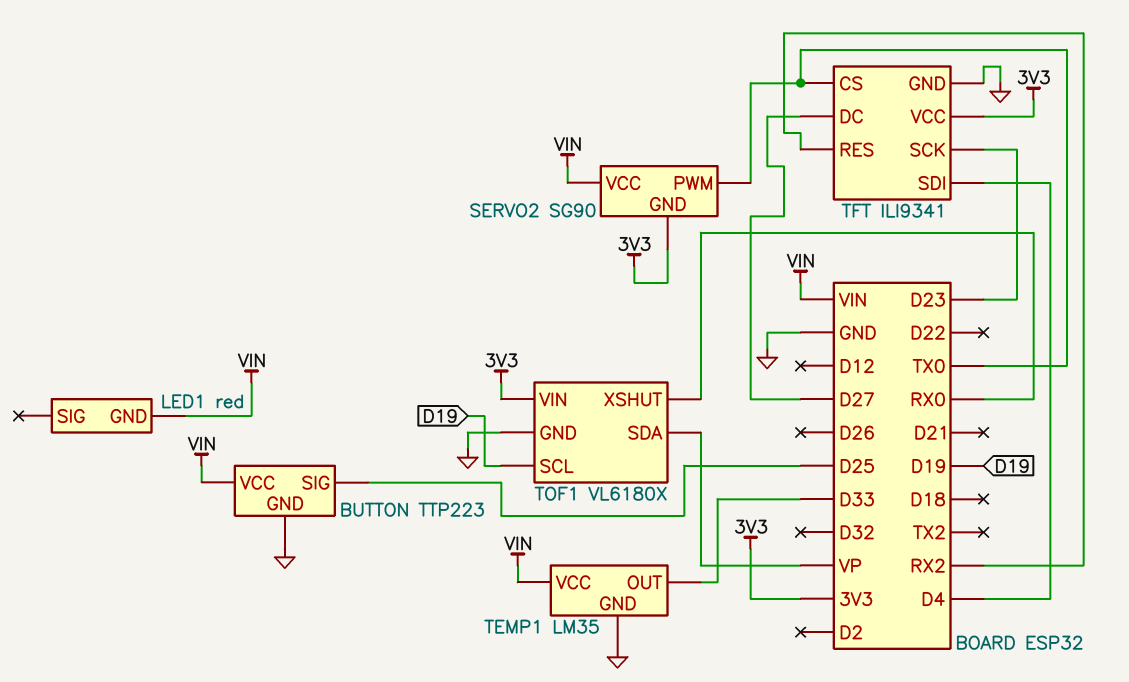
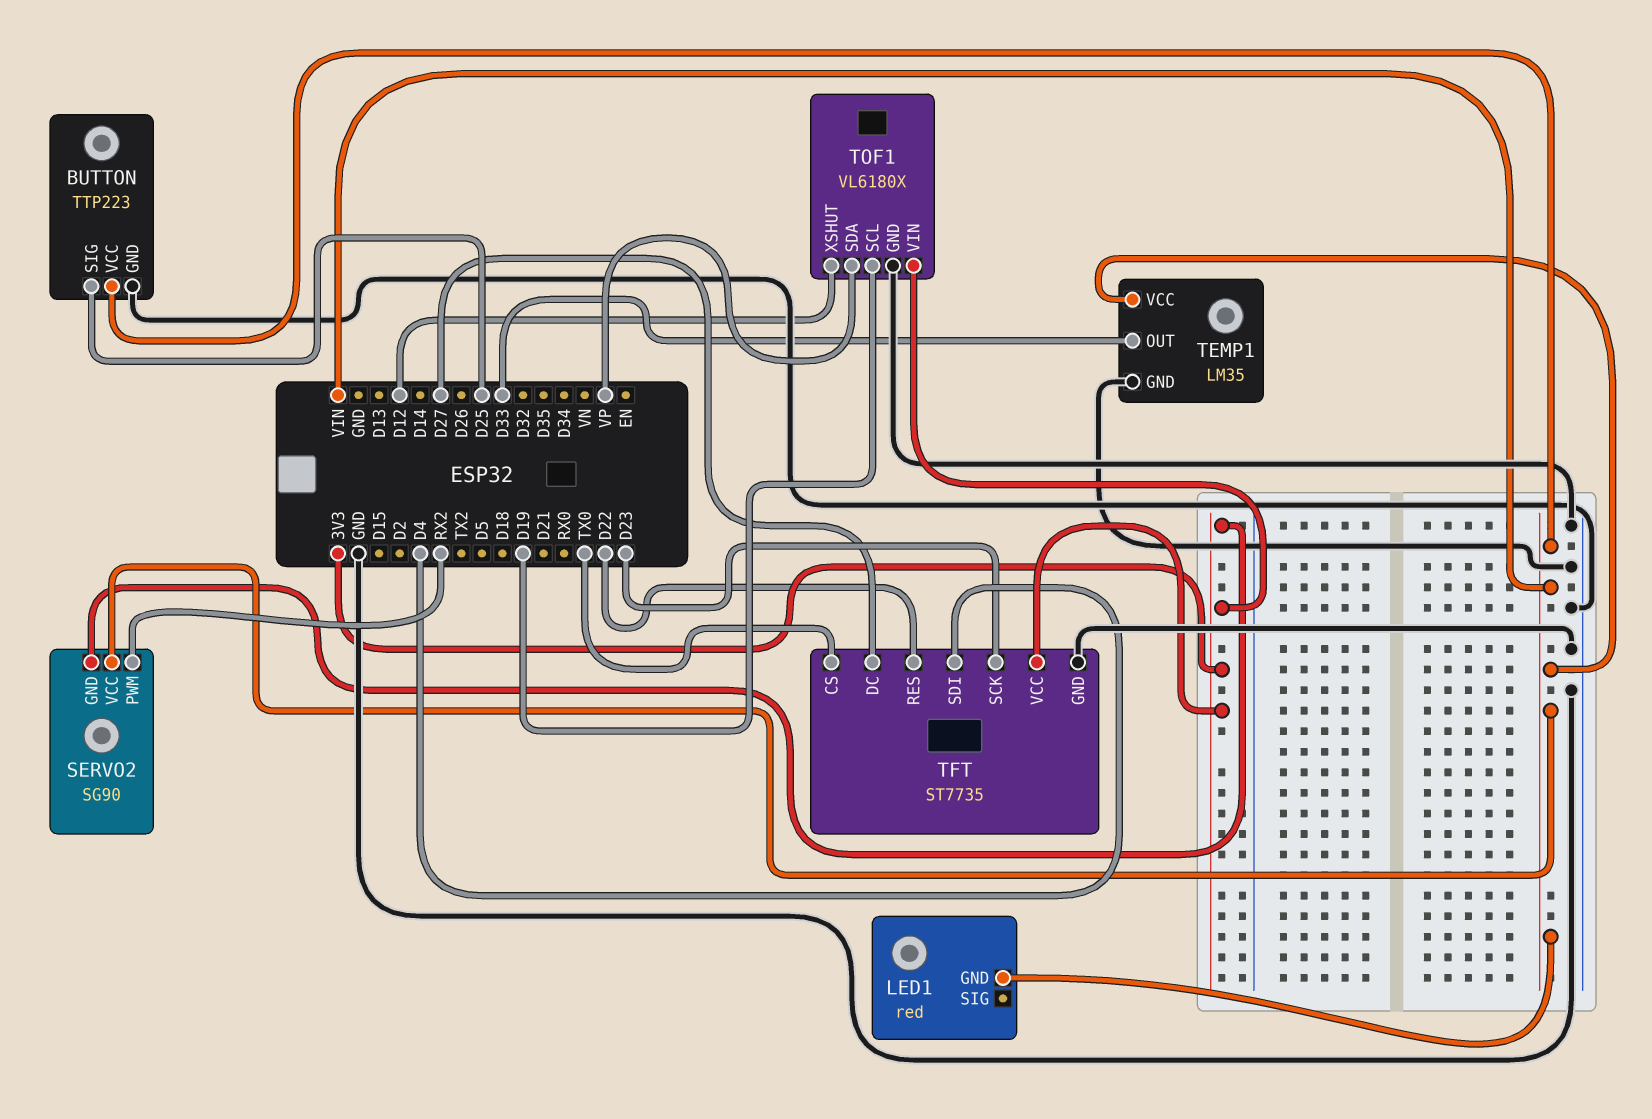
SERVO2 pin PWM: TX0 -> RX2
TFT: ILI9341 -> ST7735
TFT pin RES: RX2 -> D22
TOF1 pin XSHUT: RX0 -> D12

